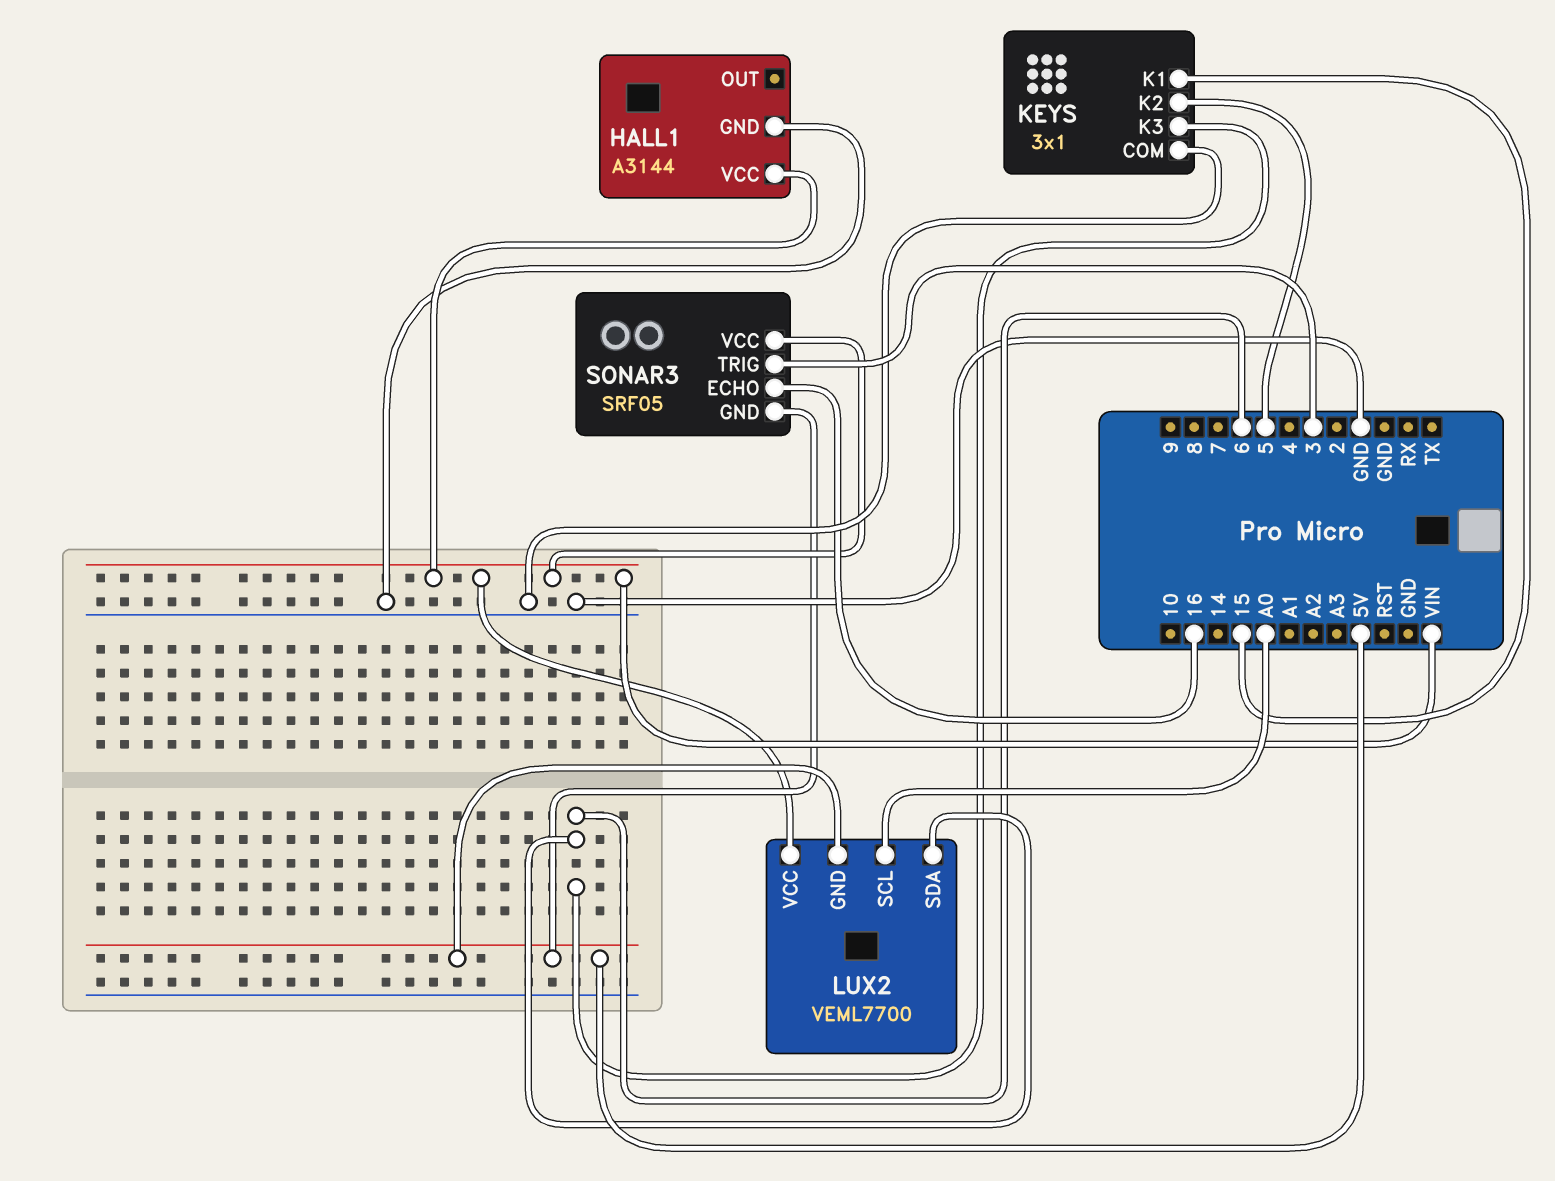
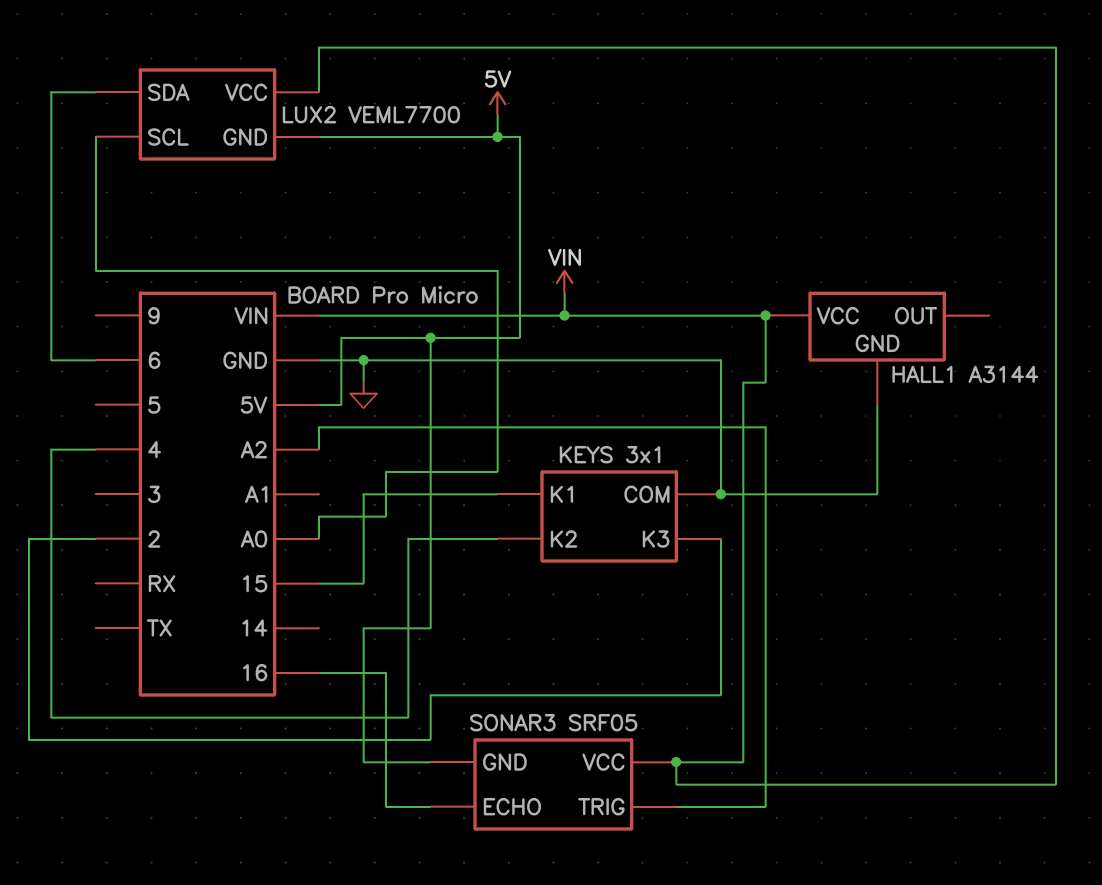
KEYS pin K2: 5 -> 4
KEYS pin K3: 6 -> 2
SONAR3 pin TRIG: 3 -> A2

